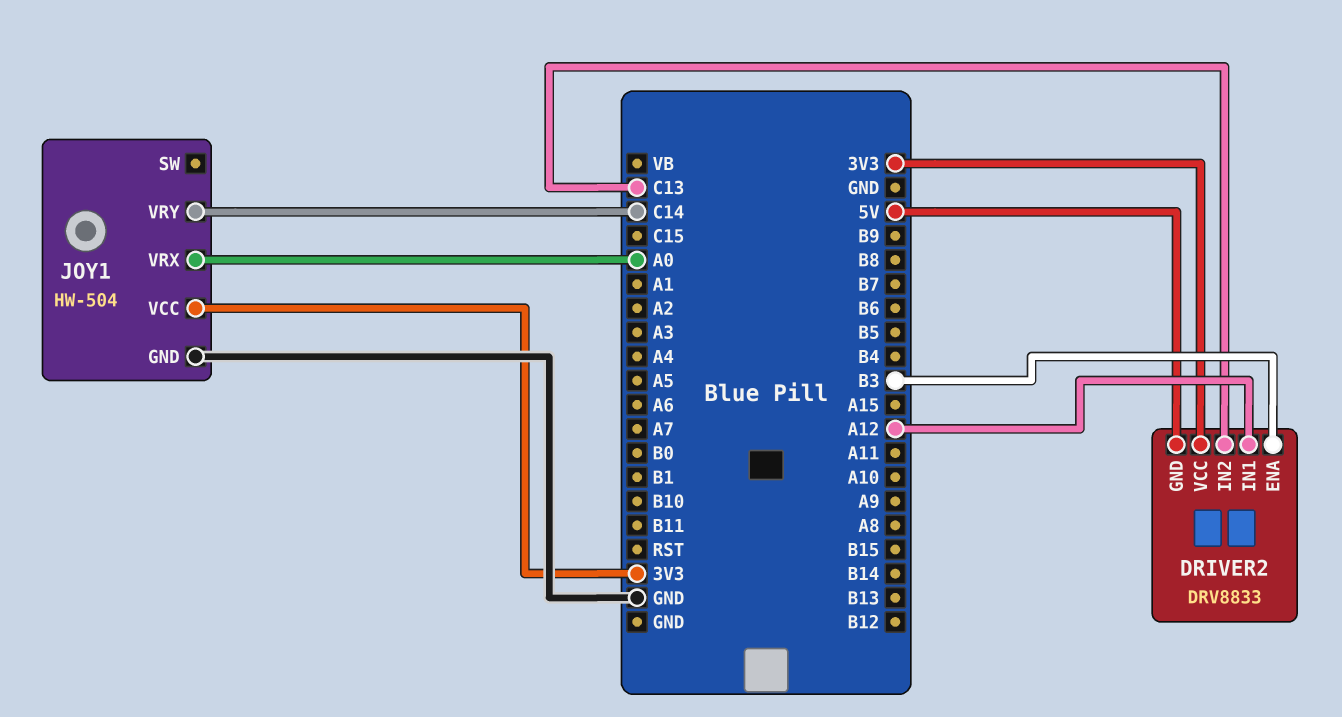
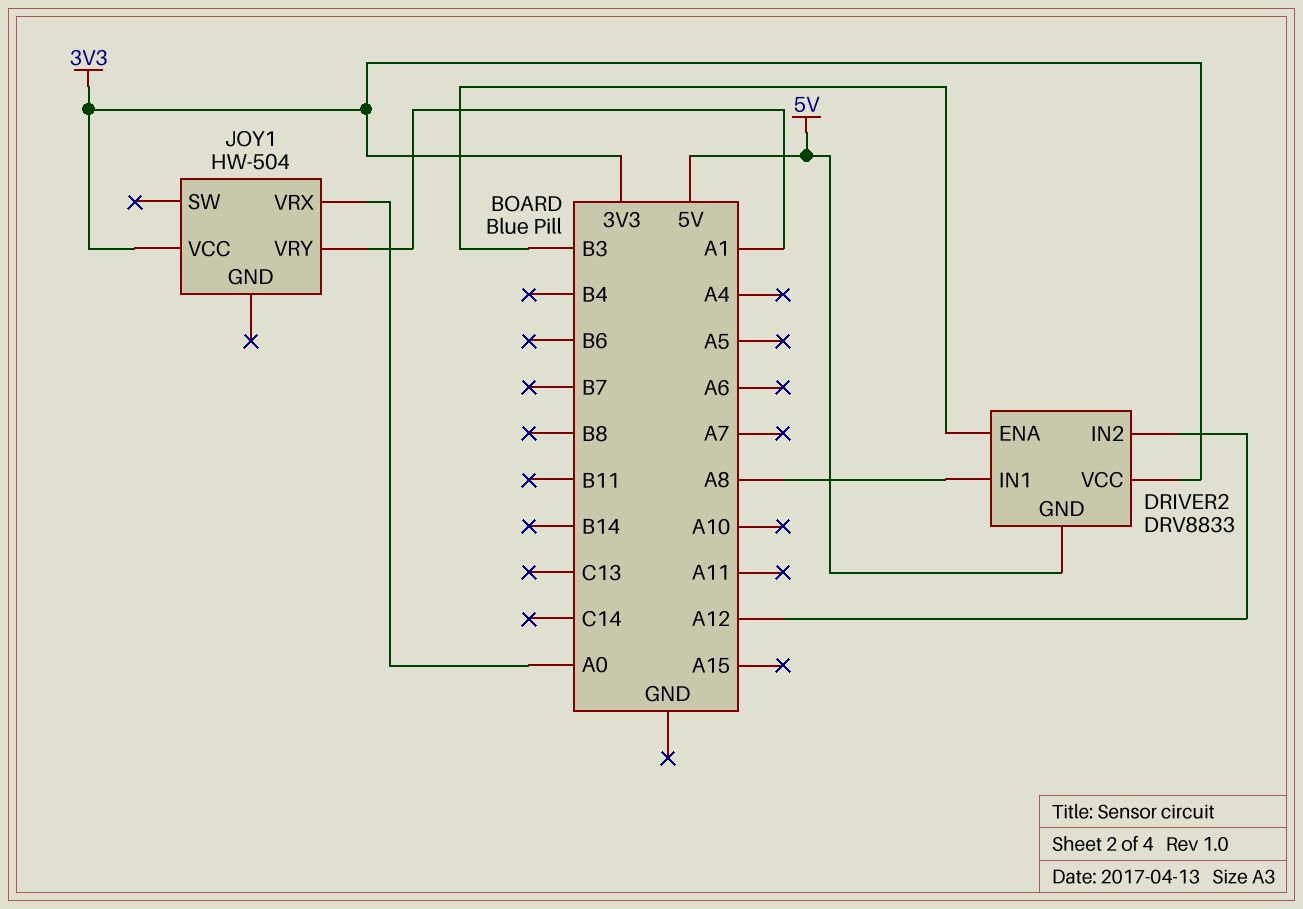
DRIVER2 pin IN1: A12 -> A8
DRIVER2 pin IN2: C13 -> A12
JOY1 pin GND: GND -> none
JOY1 pin VRY: C14 -> A1

